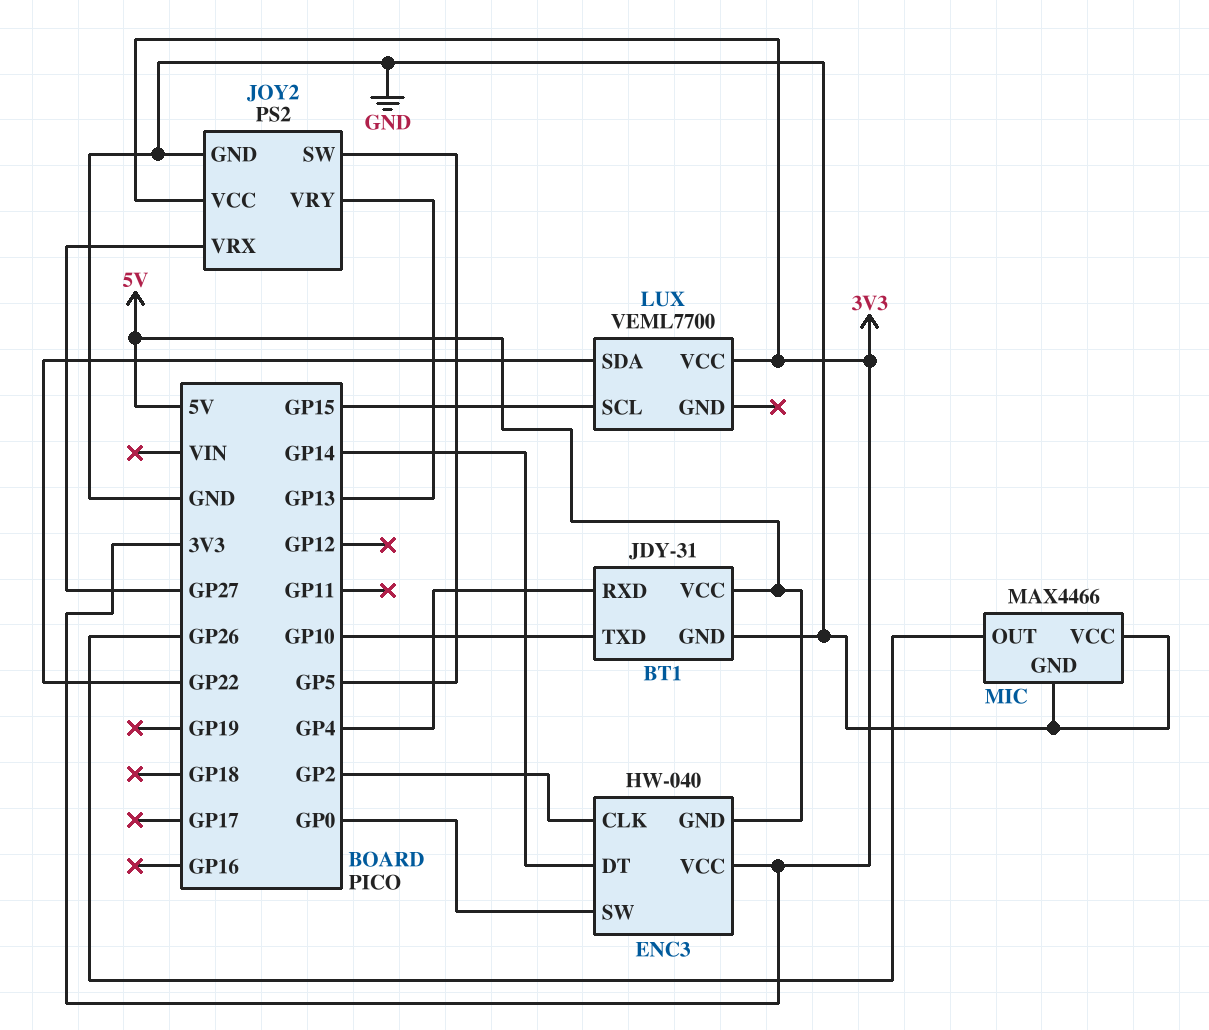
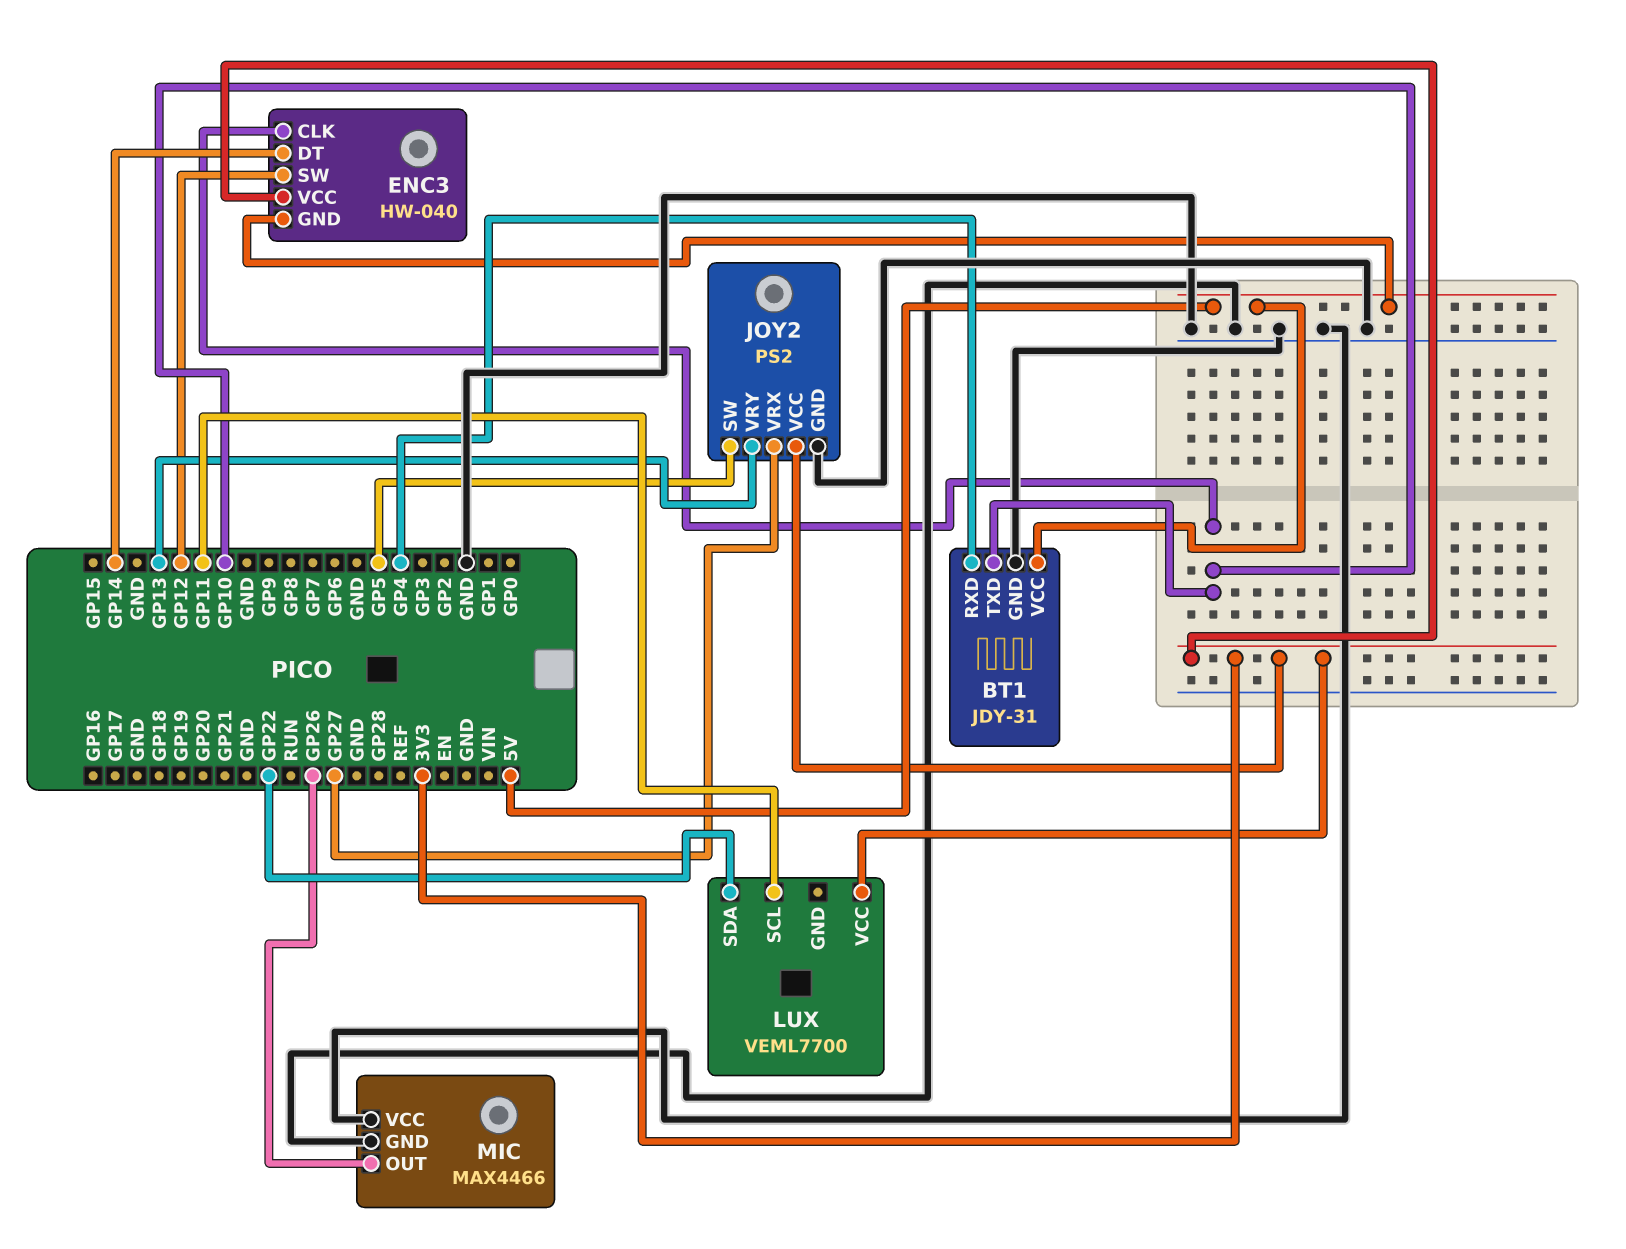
ENC3 pin CLK: GP2 -> GP10
ENC3 pin SW: GP0 -> GP12
LUX pin SCL: GP15 -> GP11

